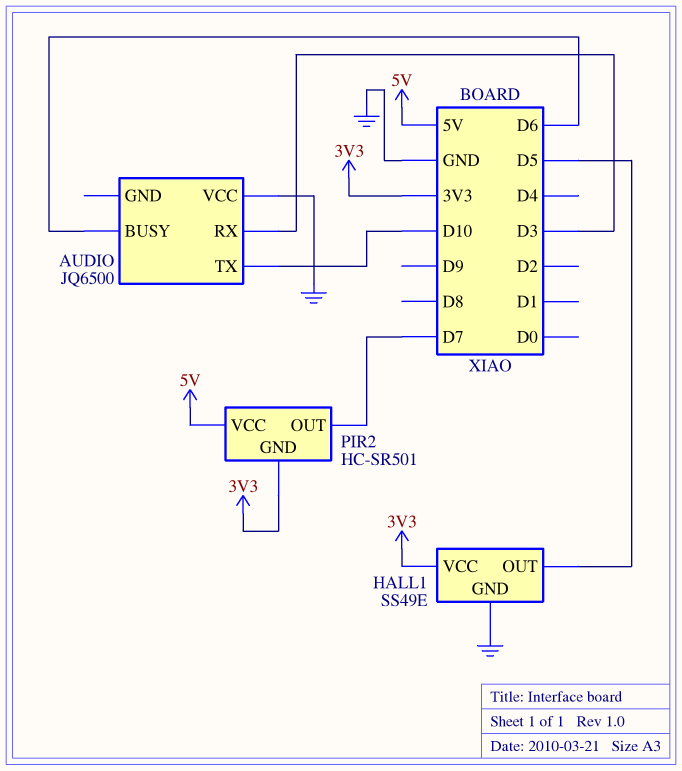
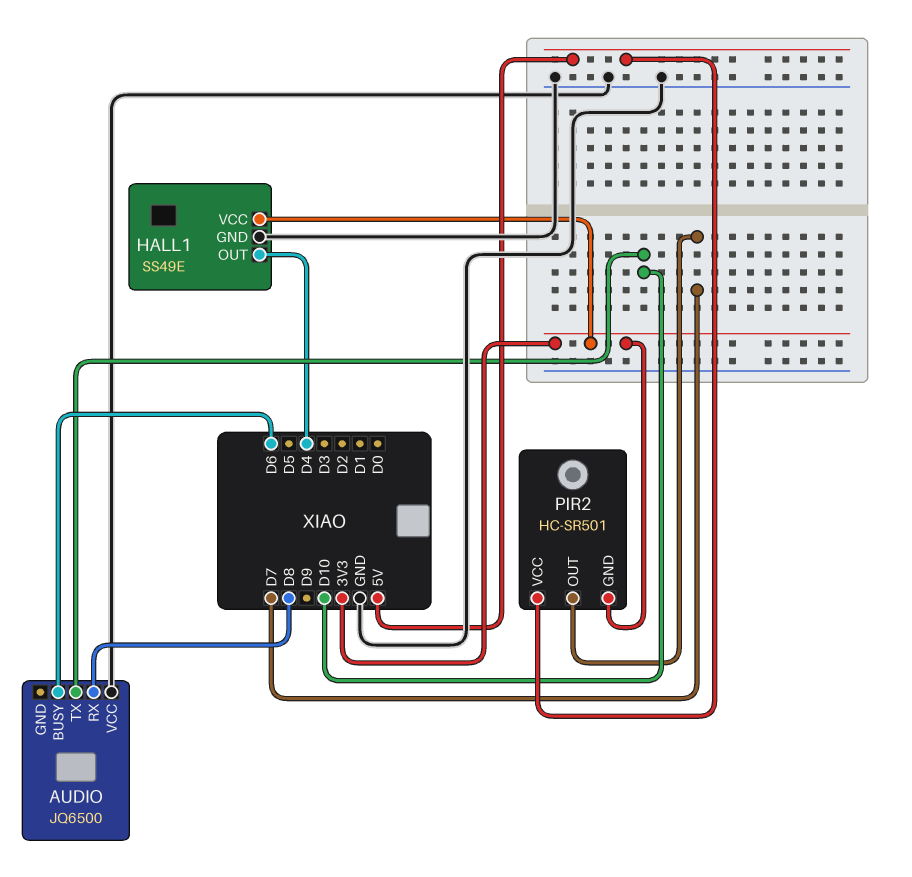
AUDIO pin RX: D3 -> D8
HALL1 pin OUT: D5 -> D4

